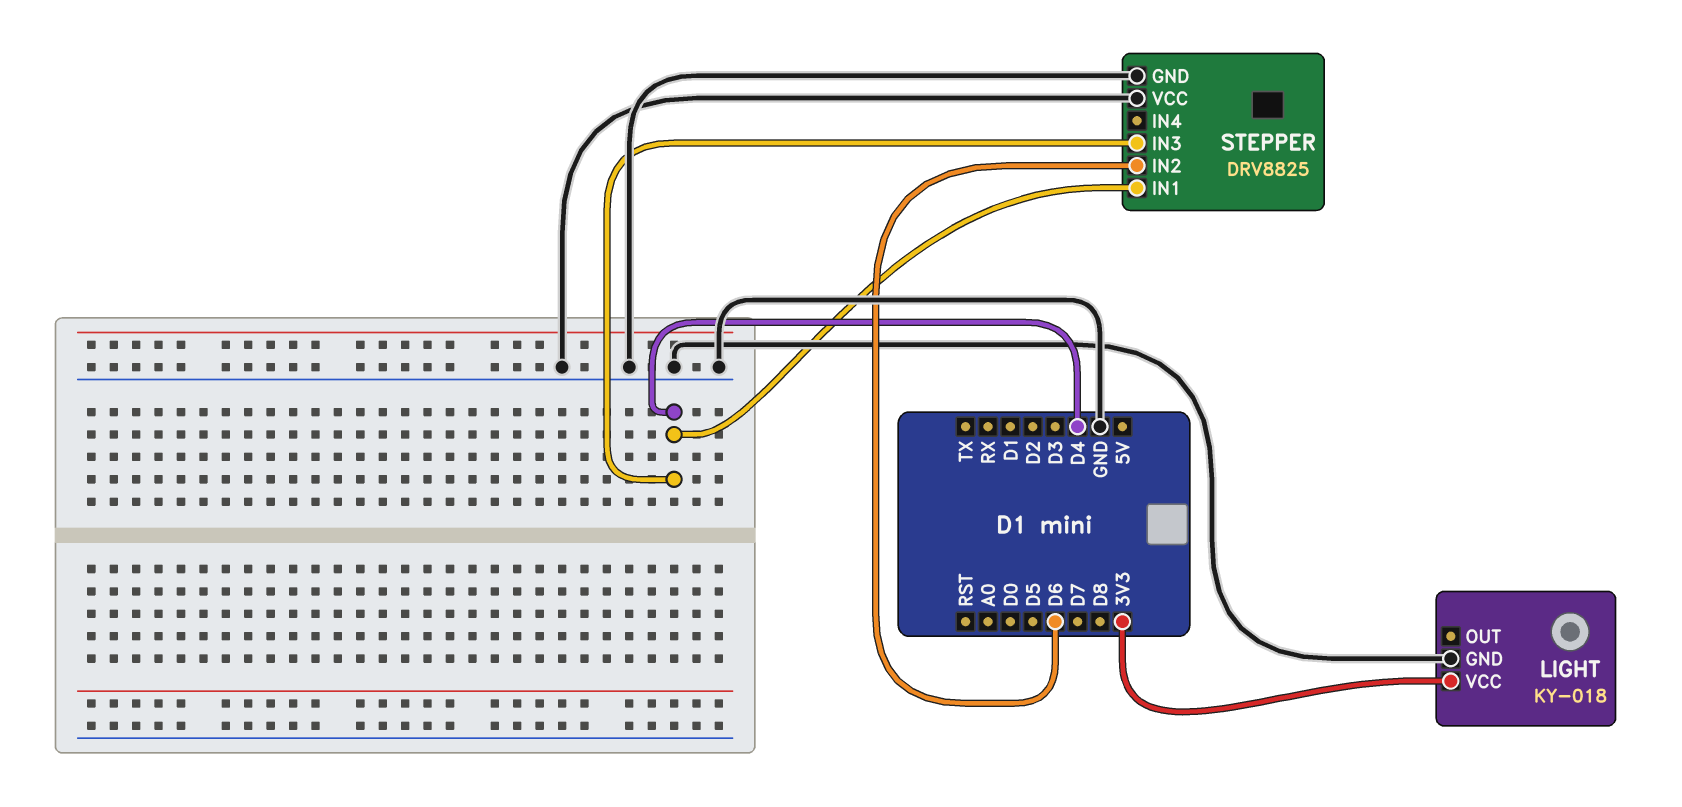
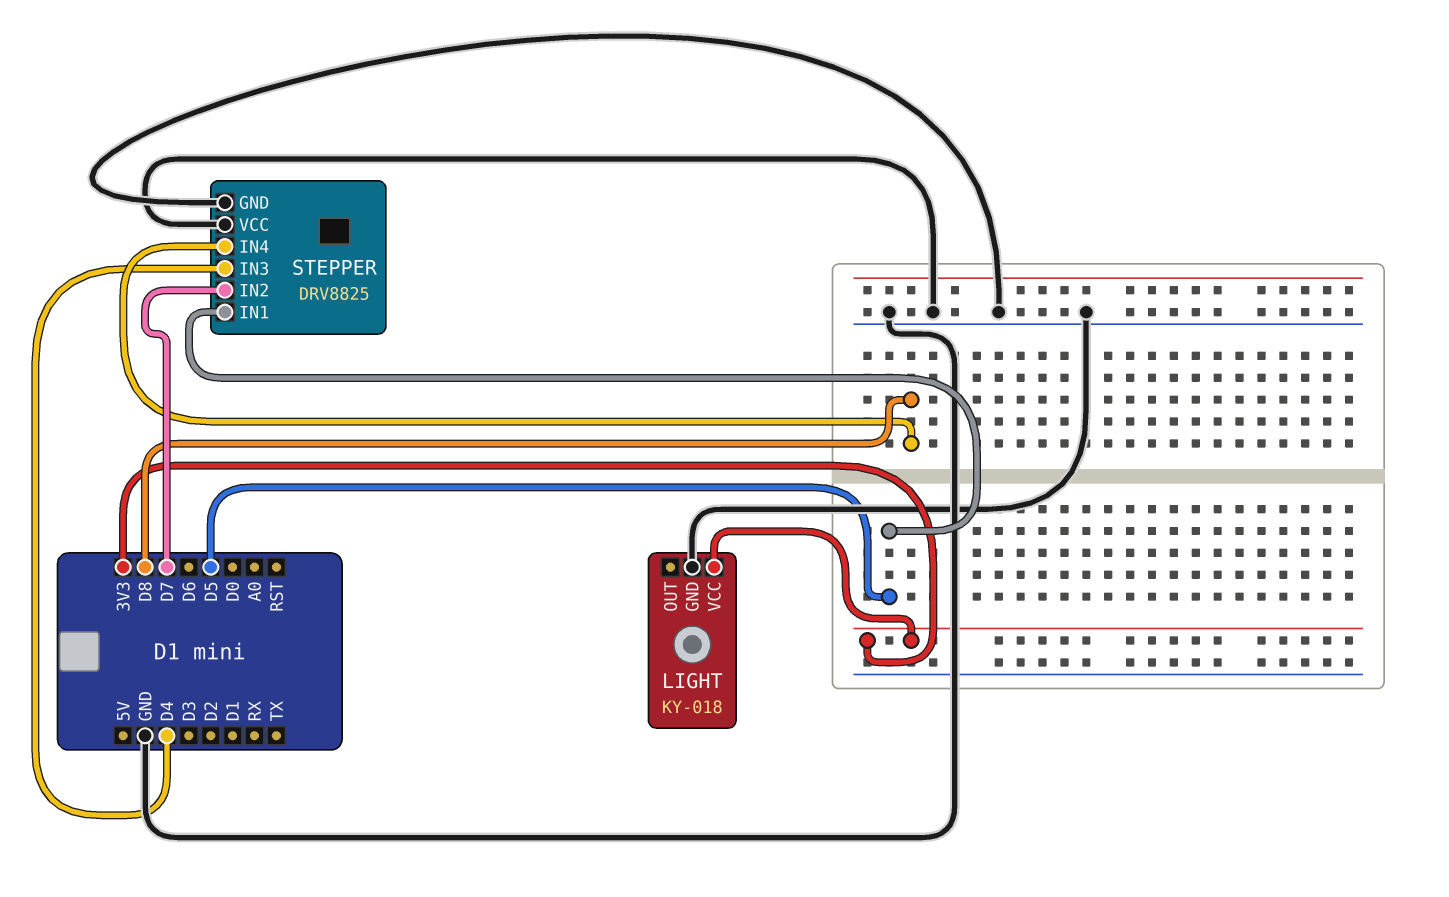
STEPPER pin IN1: D4 -> D5
STEPPER pin IN2: D6 -> D7
STEPPER pin IN4: none -> D8

